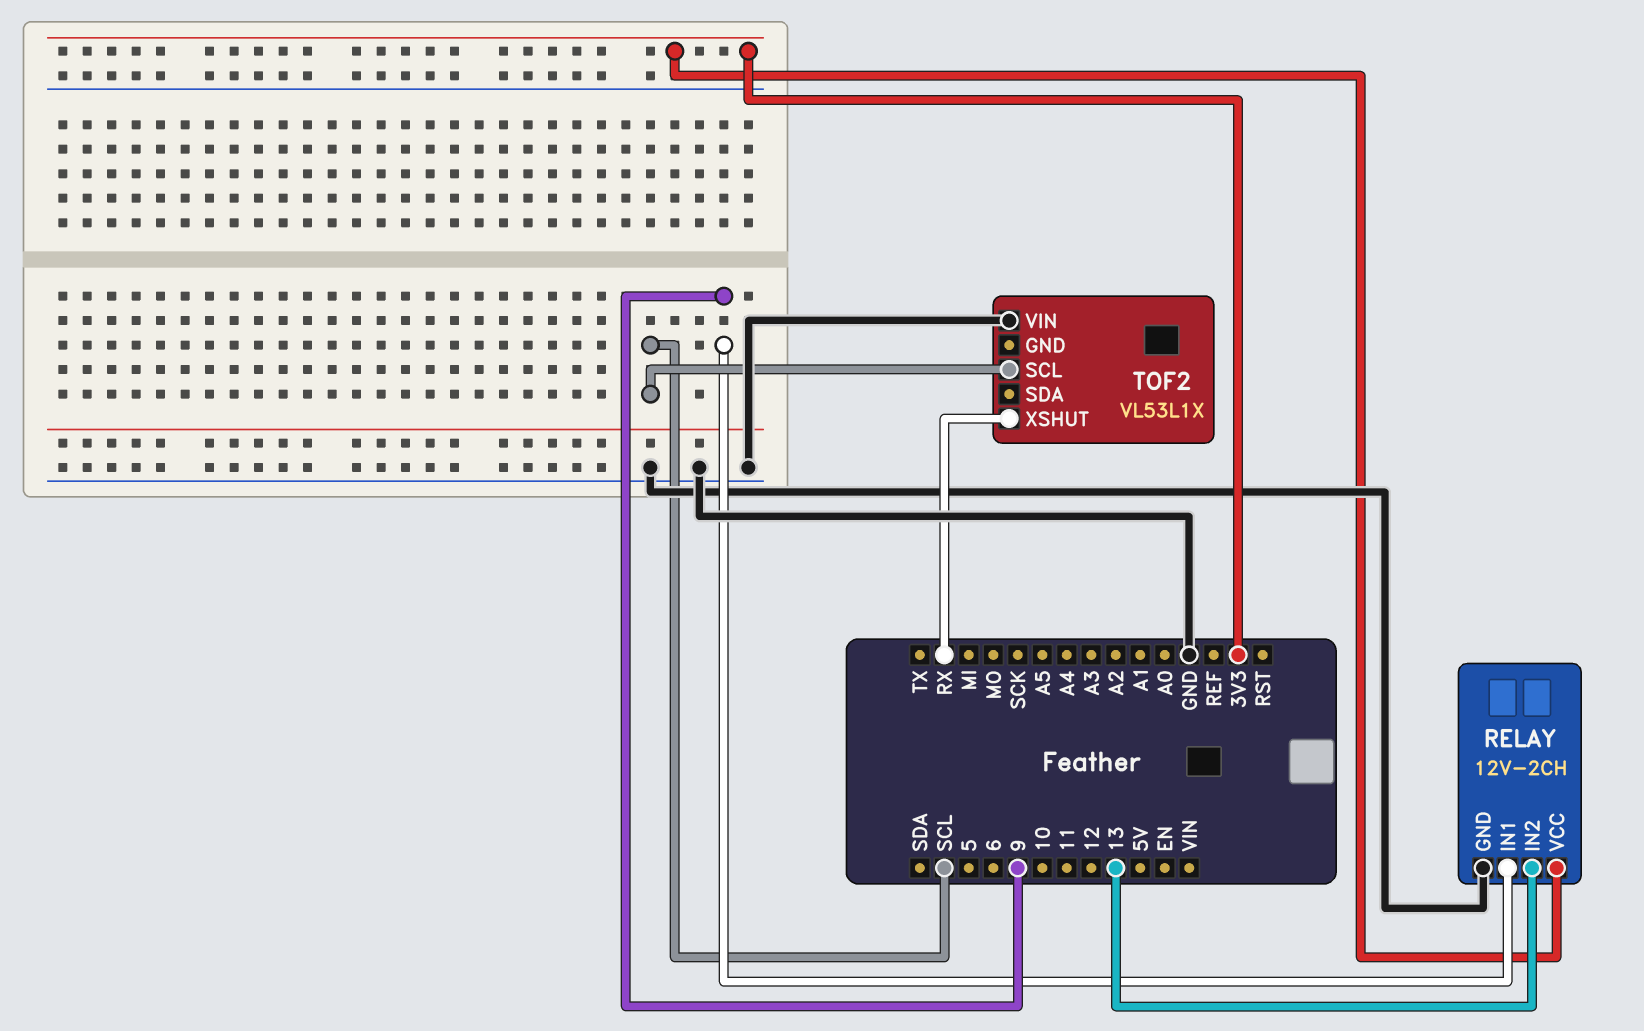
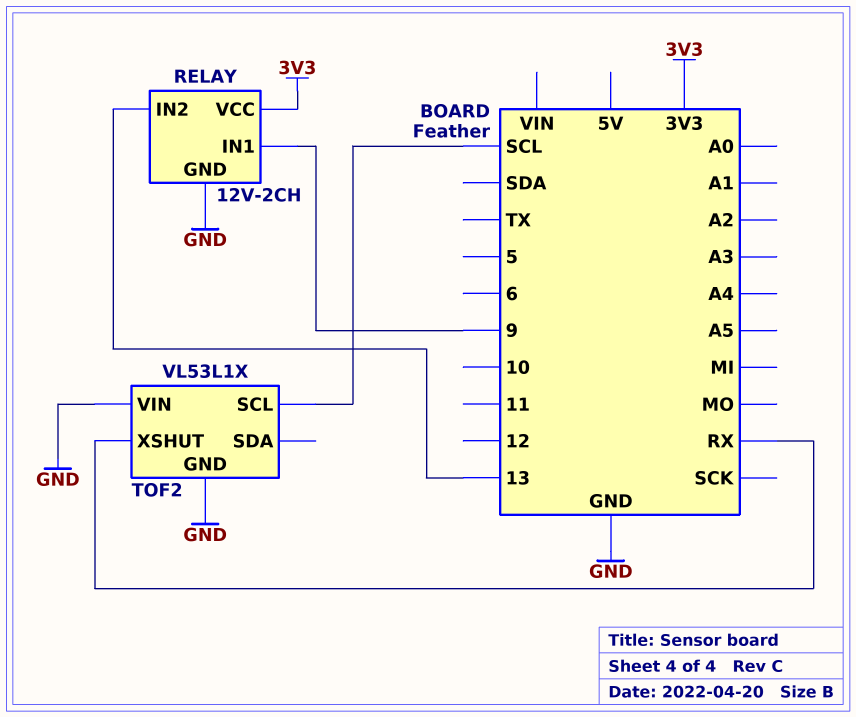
TOF2 pin GND: none -> GND

